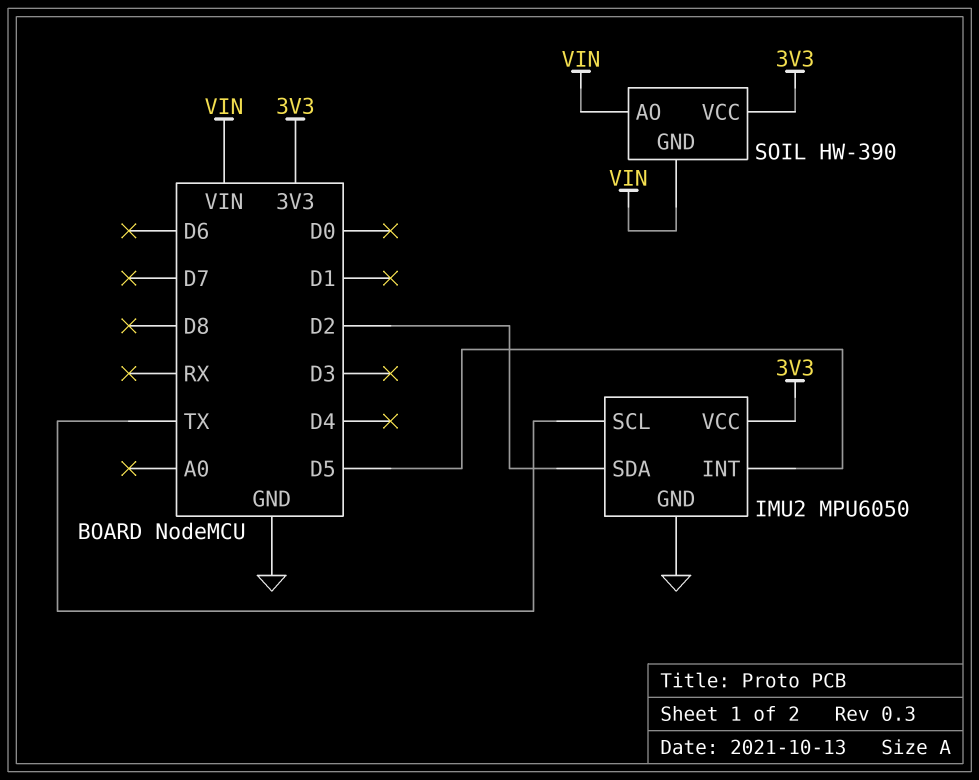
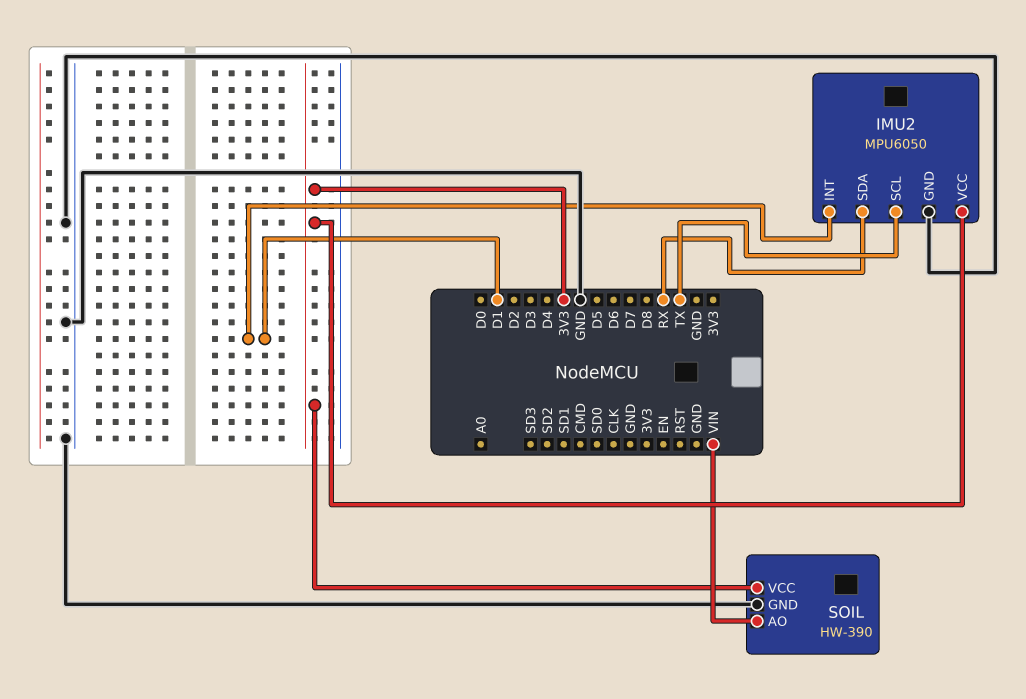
IMU2 pin INT: D5 -> D1
IMU2 pin SDA: D2 -> RX
SOIL pin GND: VIN -> GND

